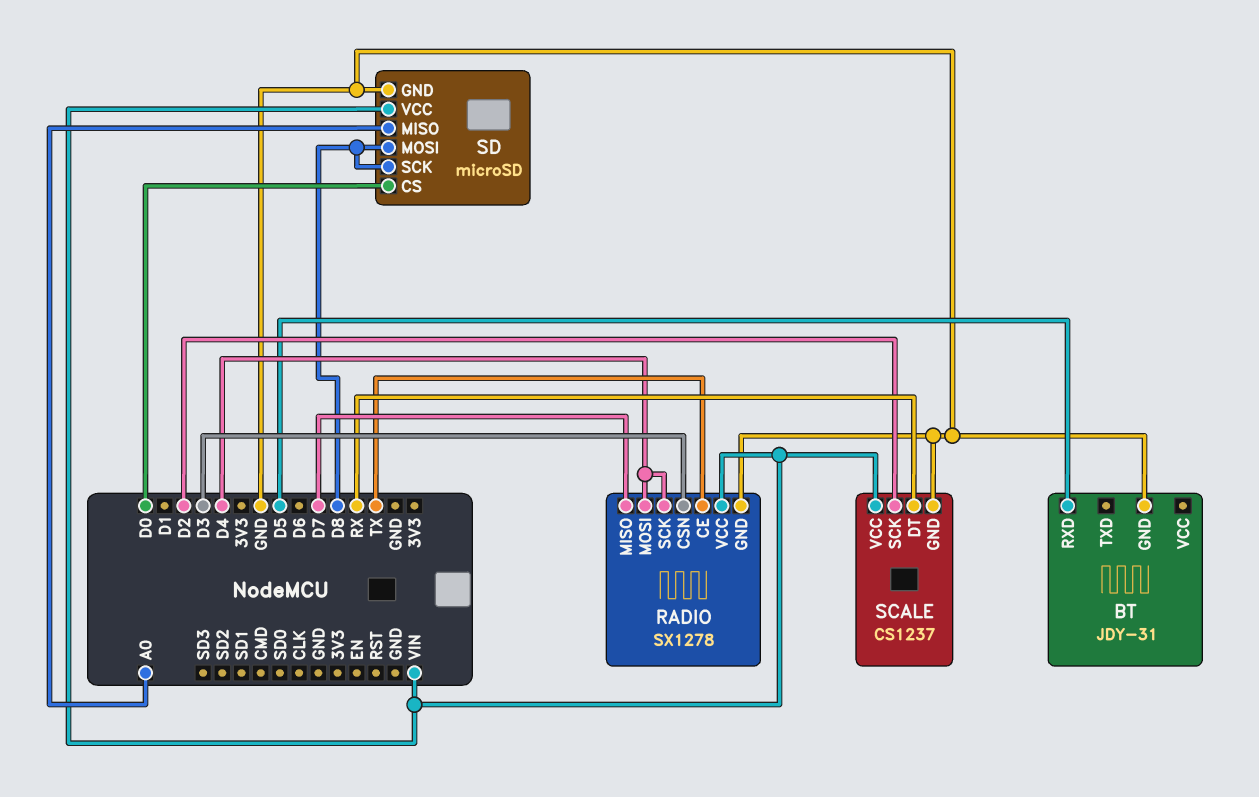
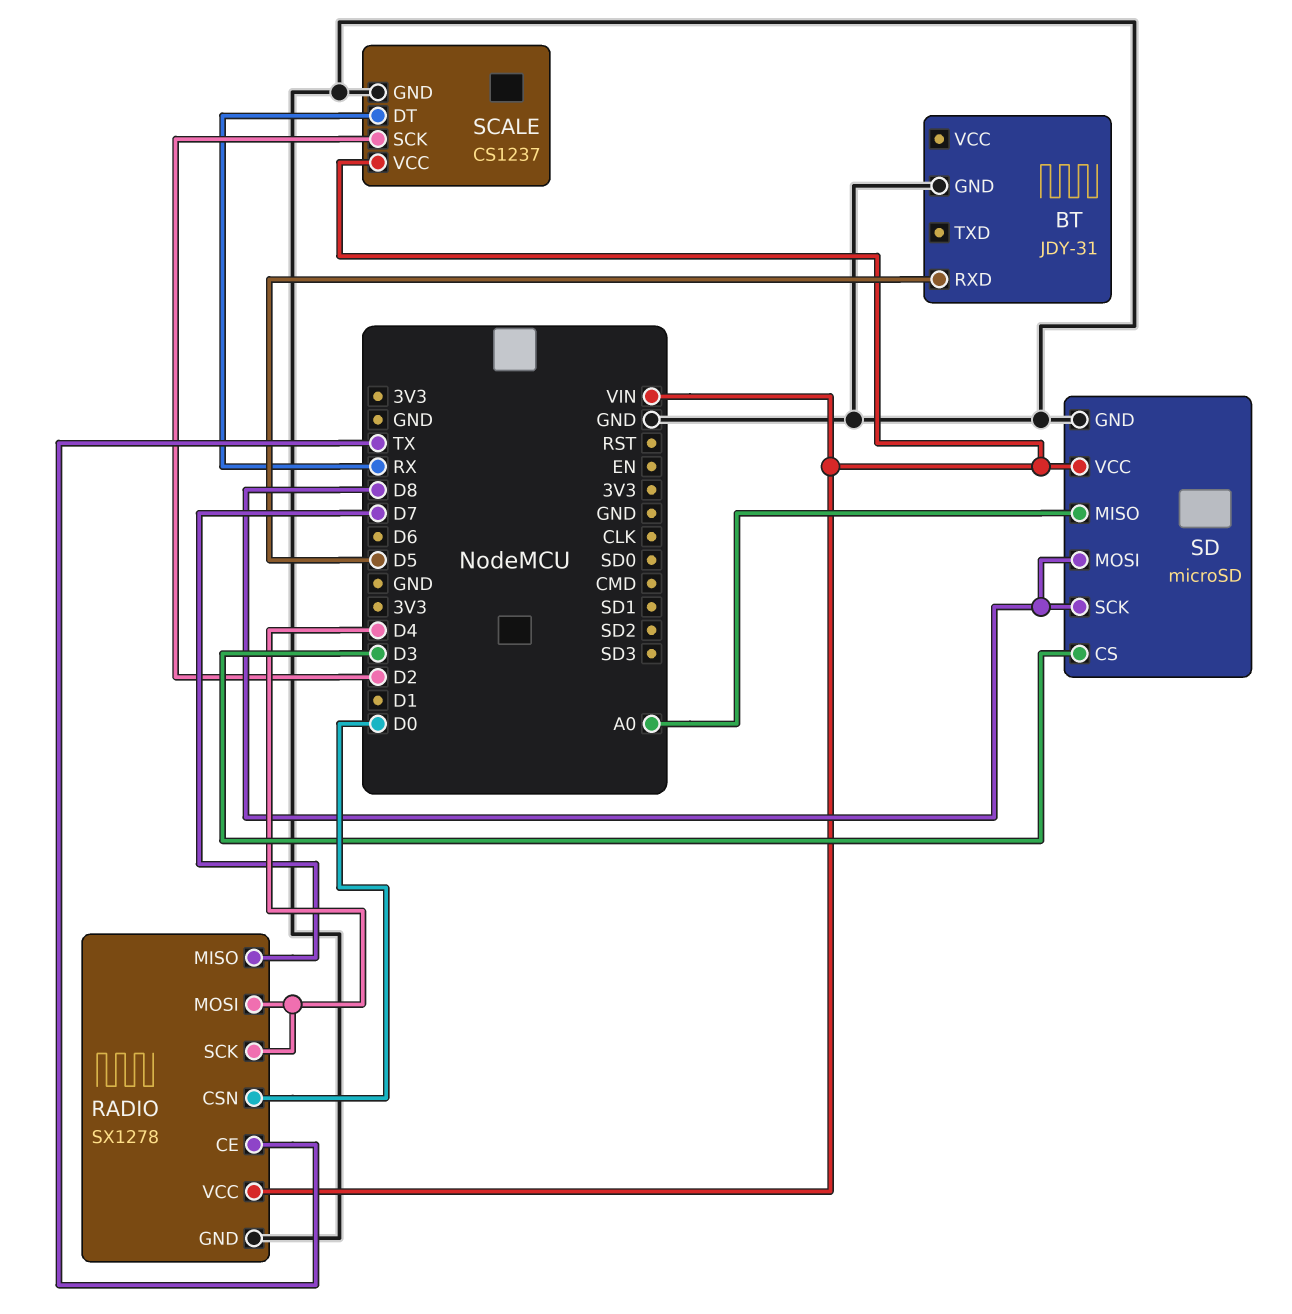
RADIO pin CSN: D3 -> D0
SD pin CS: D0 -> D3

